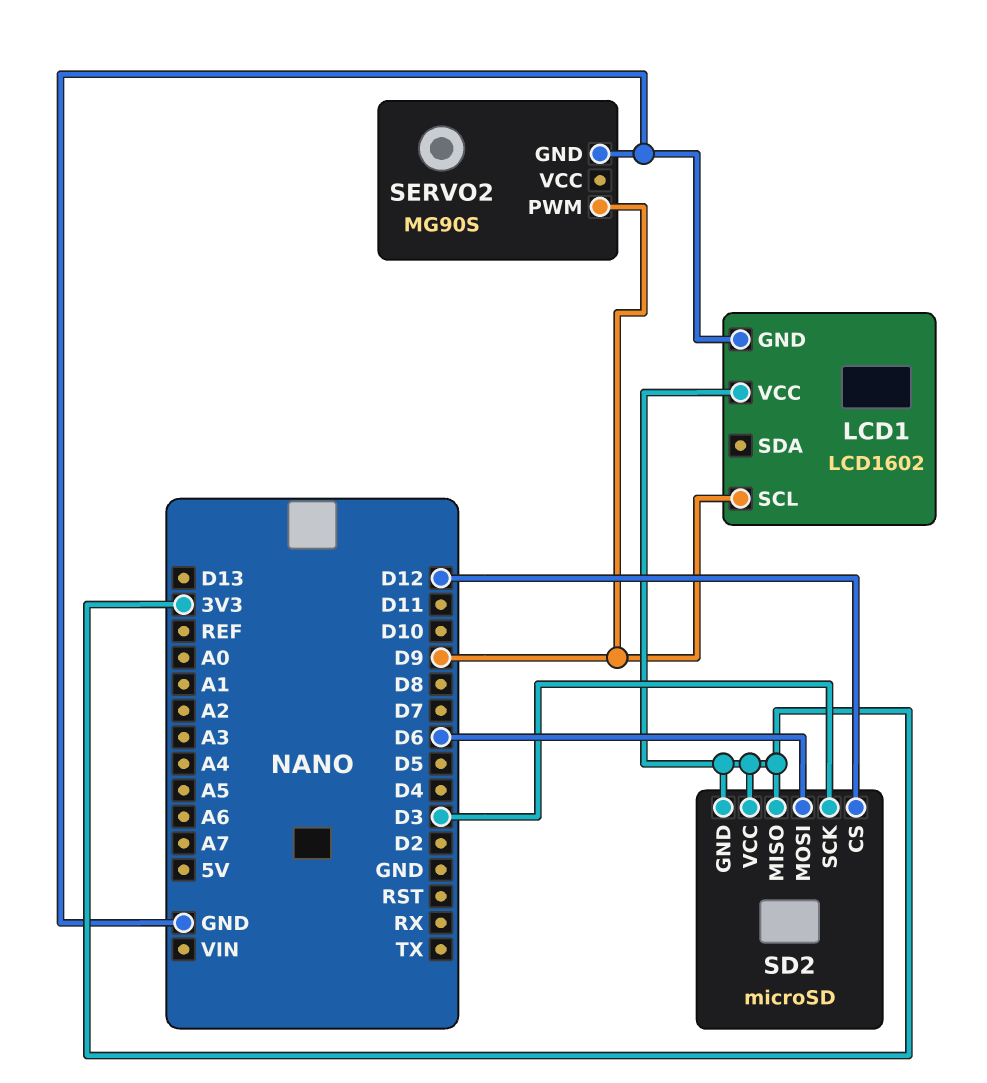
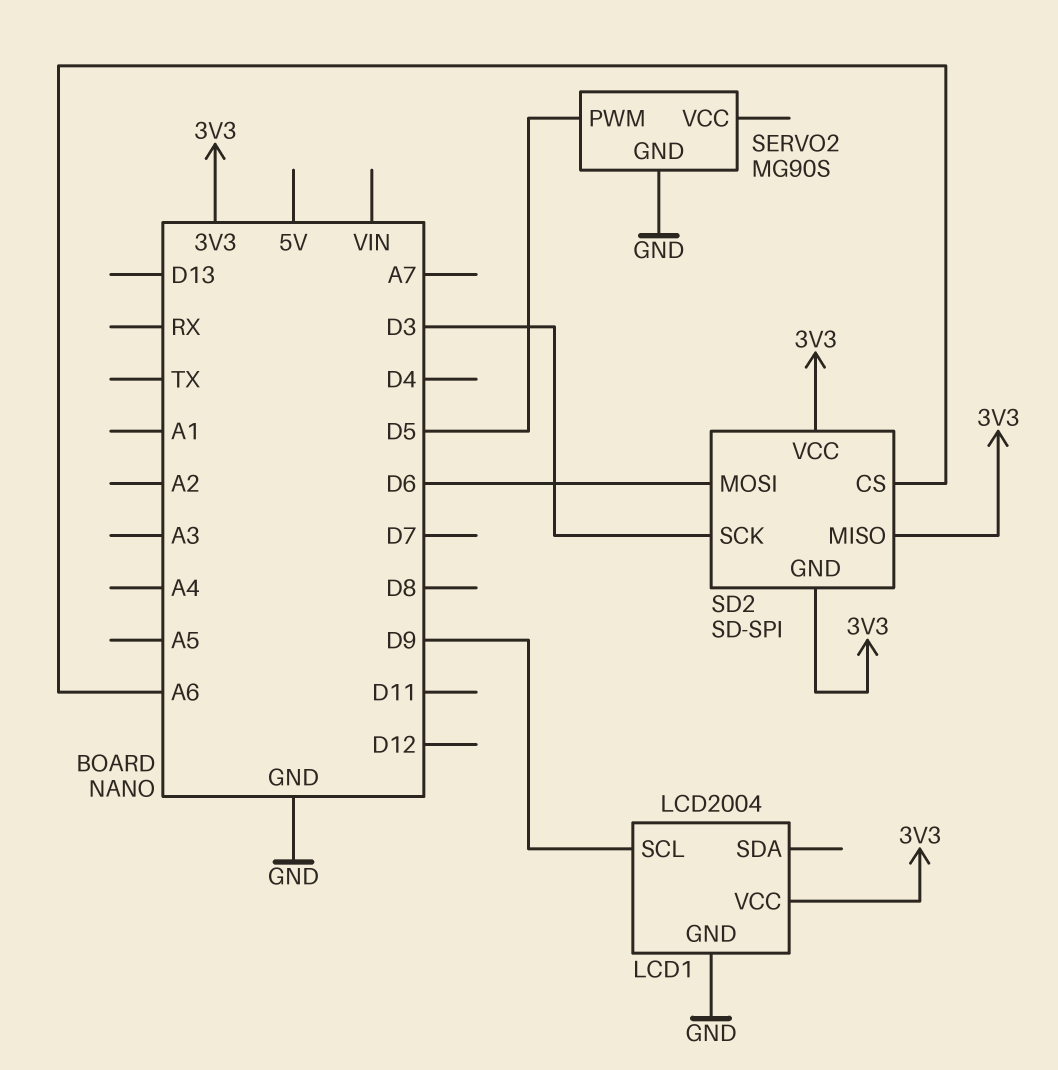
LCD1: LCD1602 -> LCD2004
SD2: microSD -> SD-SPI
SD2 pin CS: D12 -> A6
SERVO2 pin PWM: D9 -> D5

